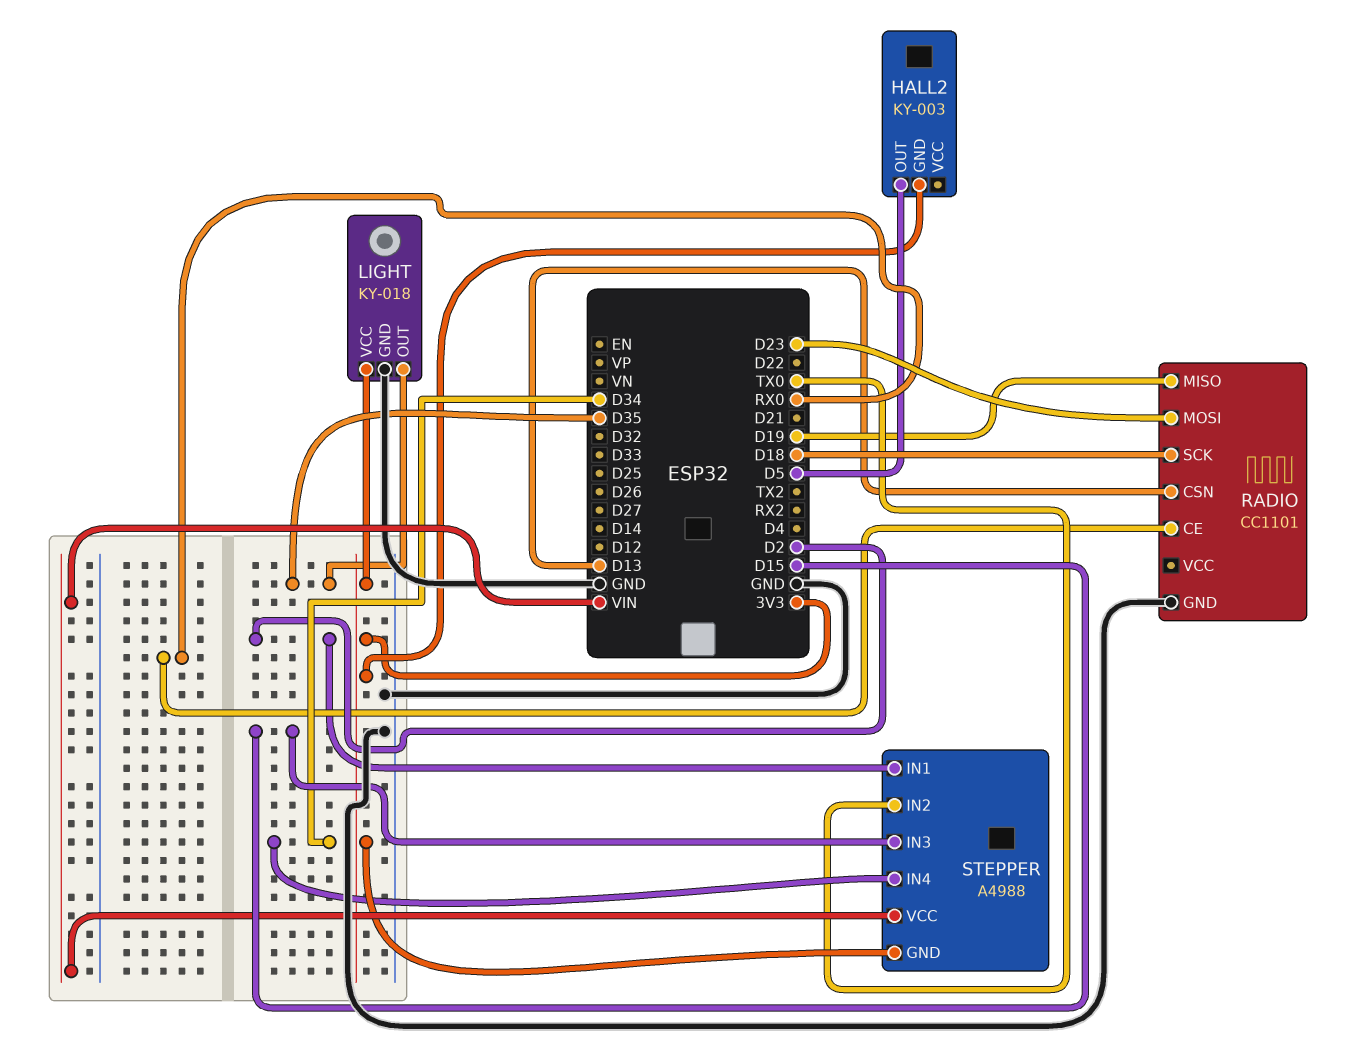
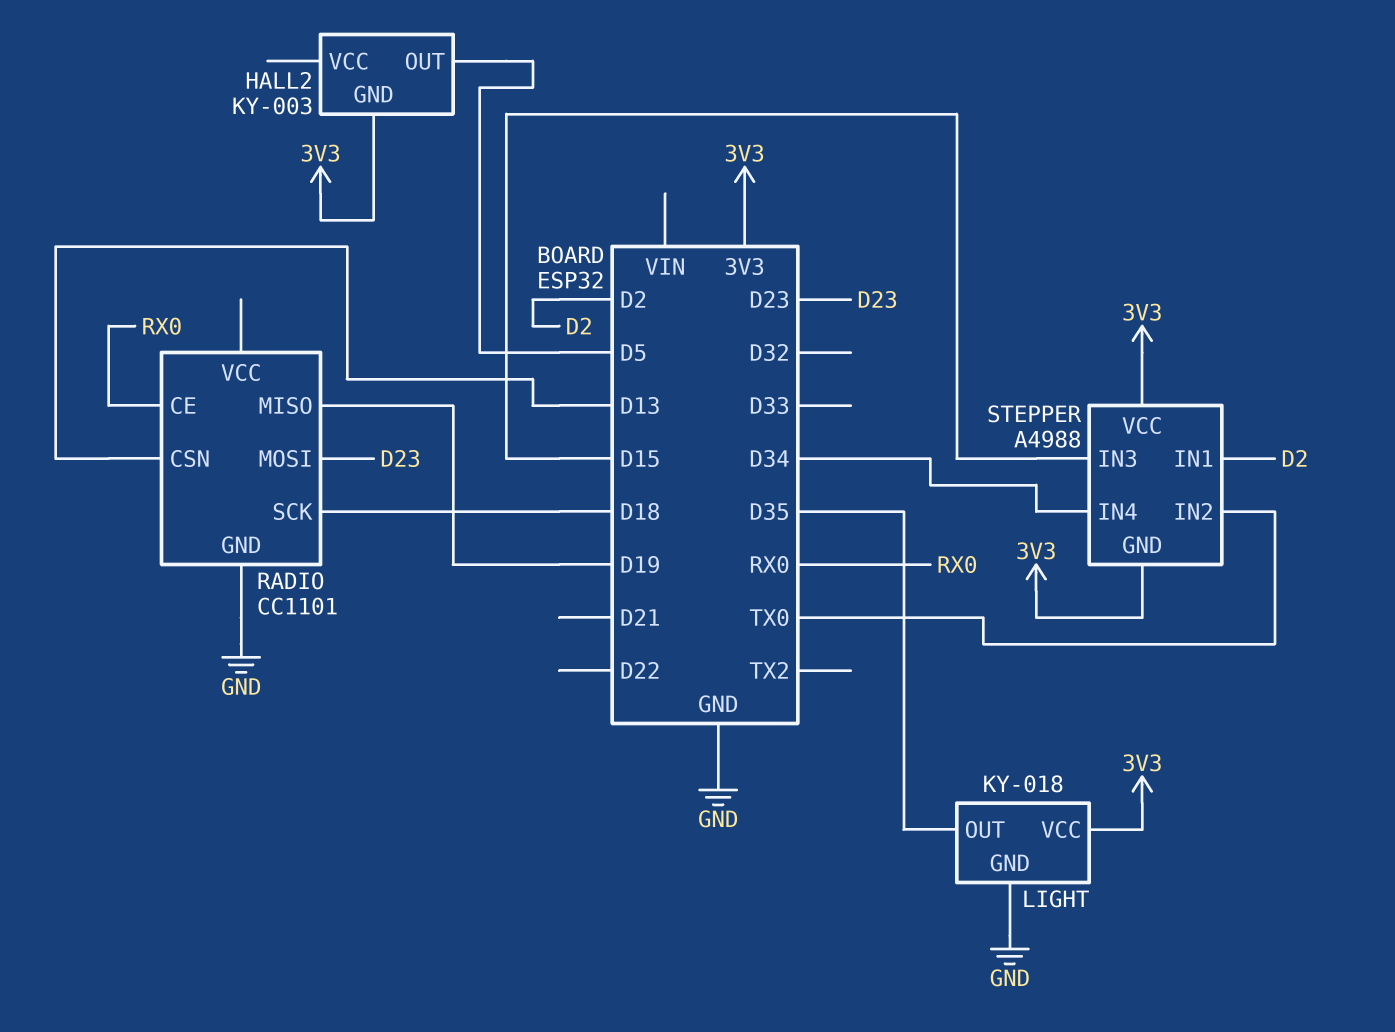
STEPPER pin VCC: VIN -> 3V3

